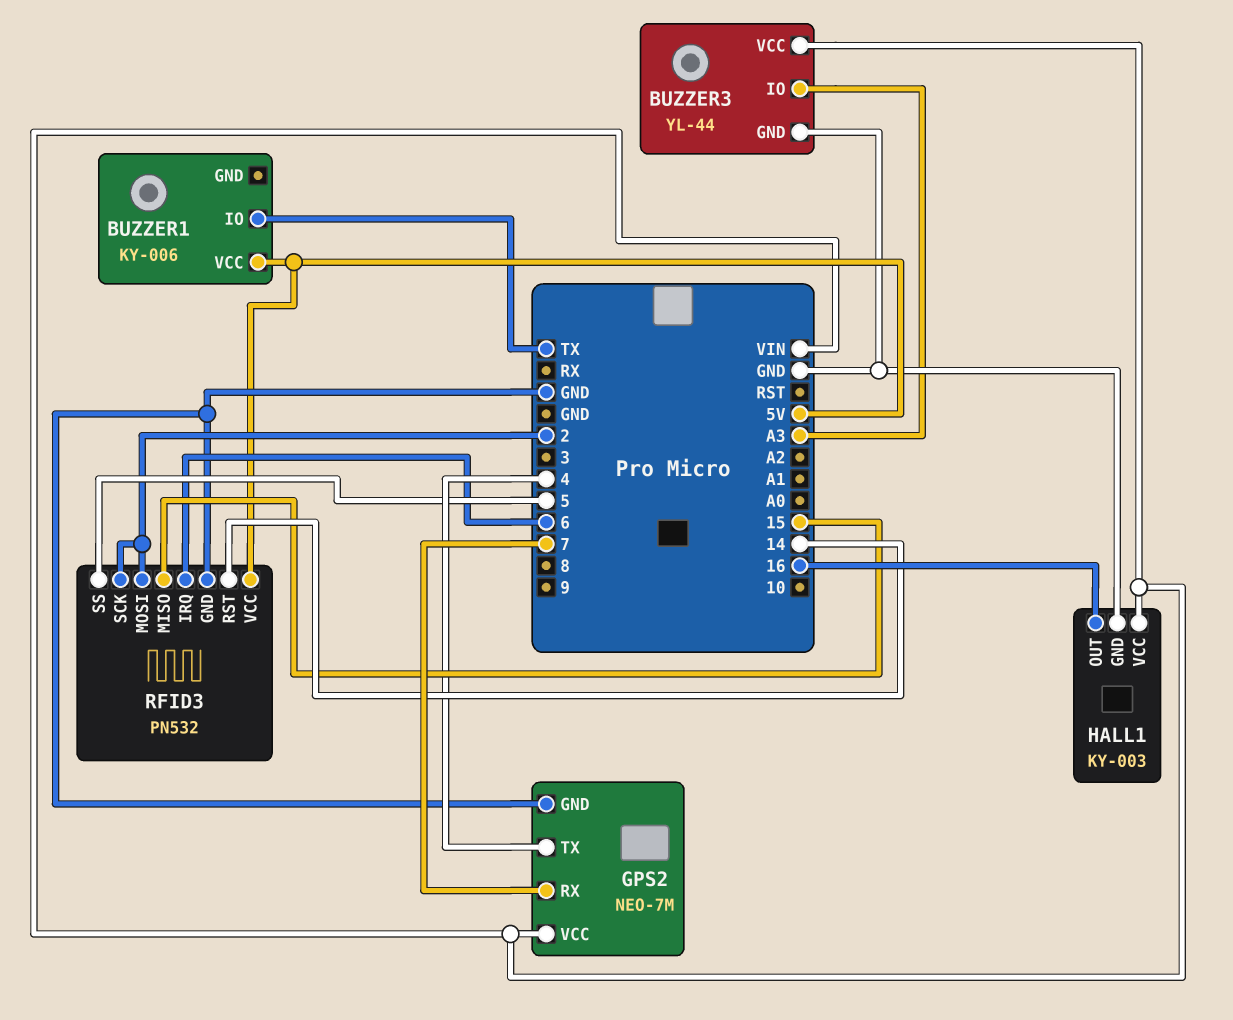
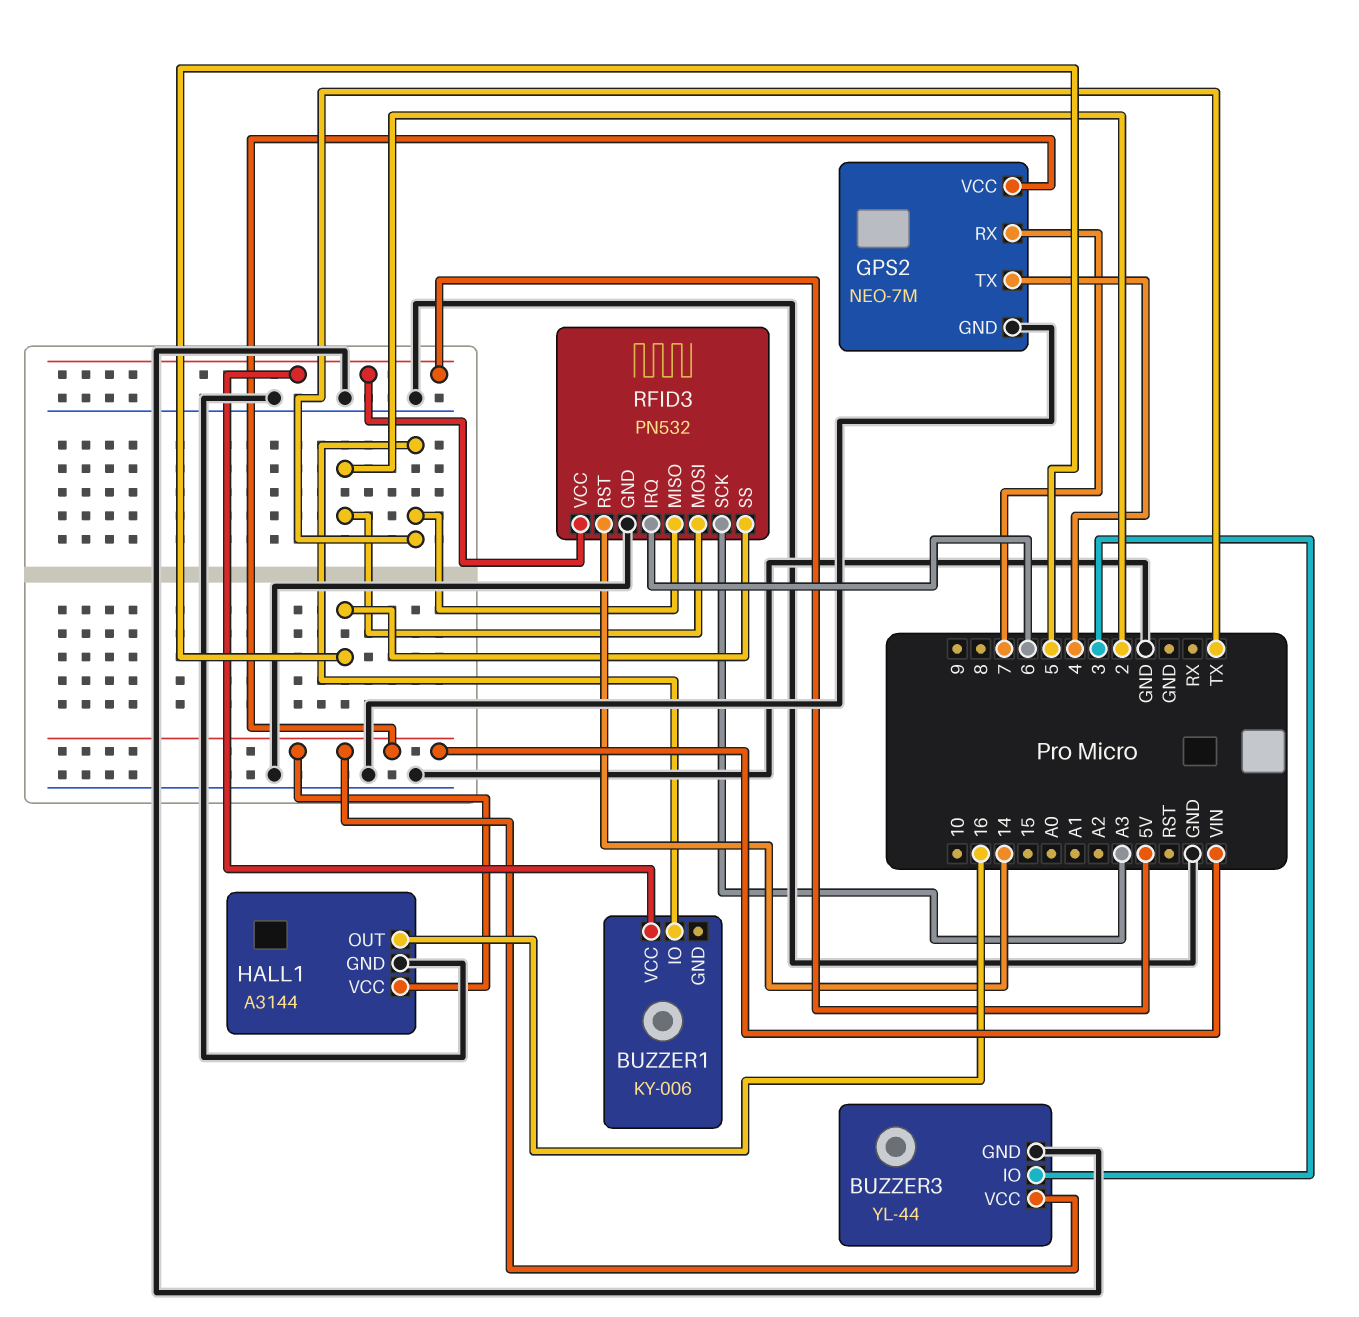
BUZZER3 pin IO: A3 -> 3
HALL1: KY-003 -> A3144
RFID3 pin MISO: 15 -> TX
RFID3 pin SCK: 2 -> A3

